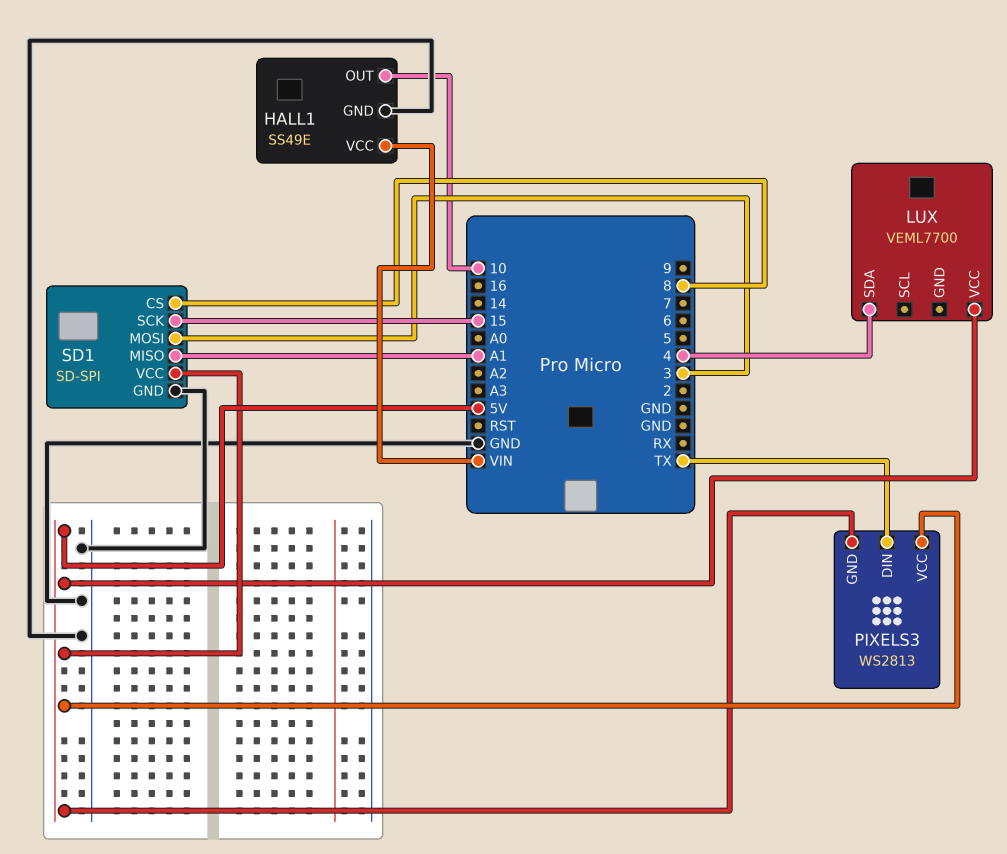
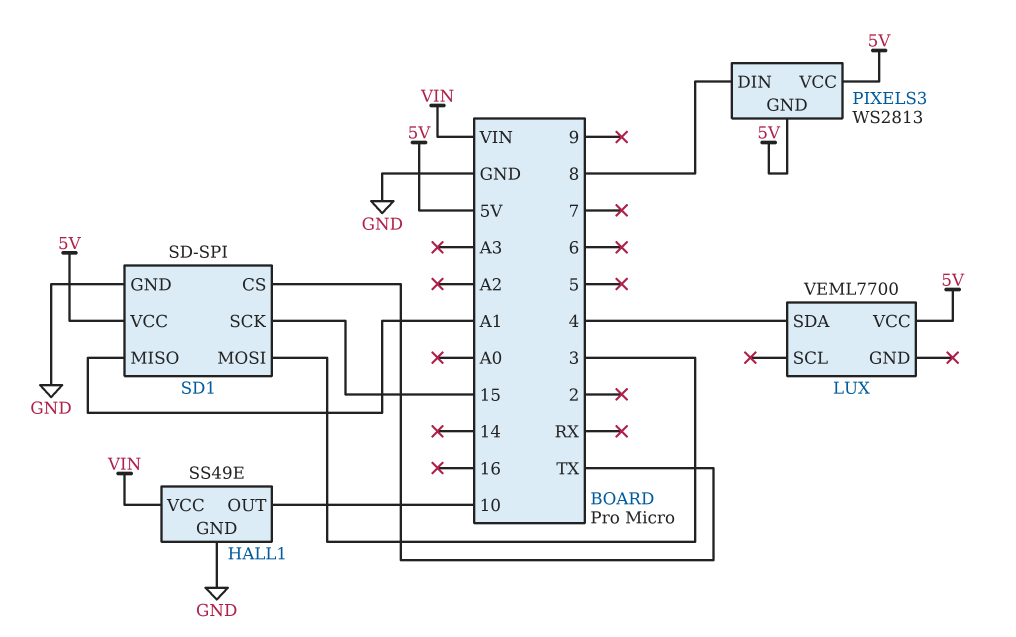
PIXELS3 pin DIN: TX -> 8
SD1 pin CS: 8 -> TX

